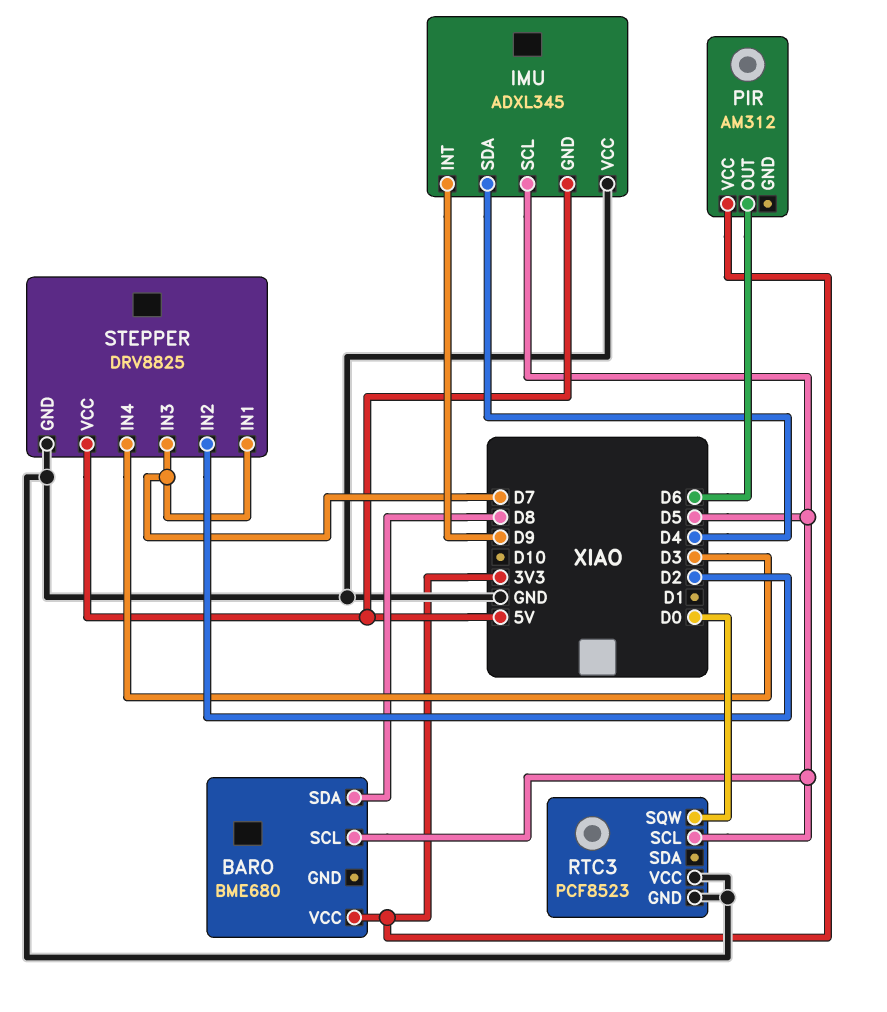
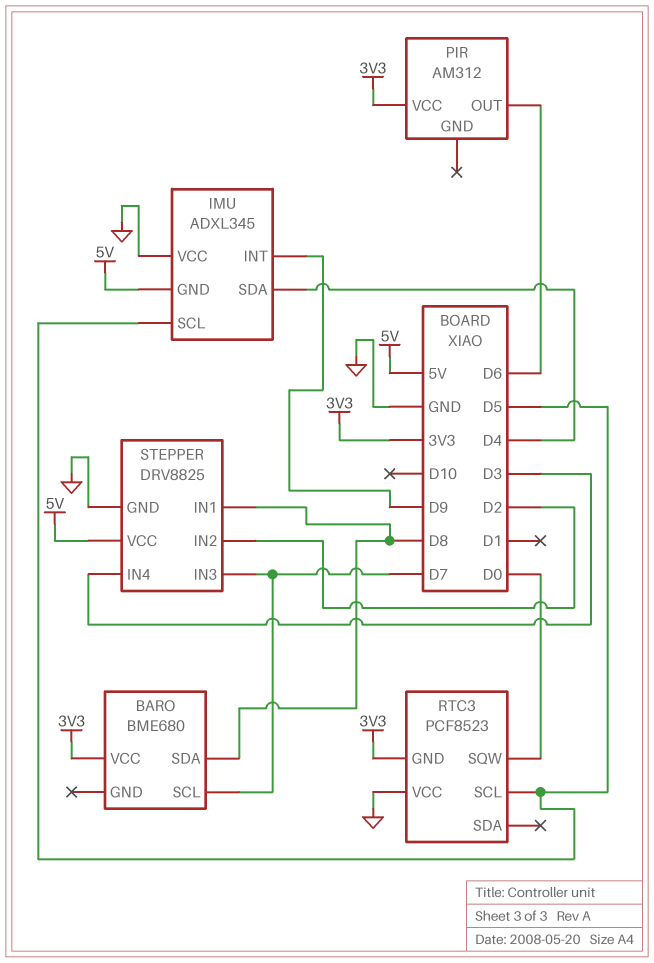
BARO pin SCL: D5 -> D7
RTC3 pin GND: GND -> 3V3
STEPPER pin IN1: D7 -> D8

